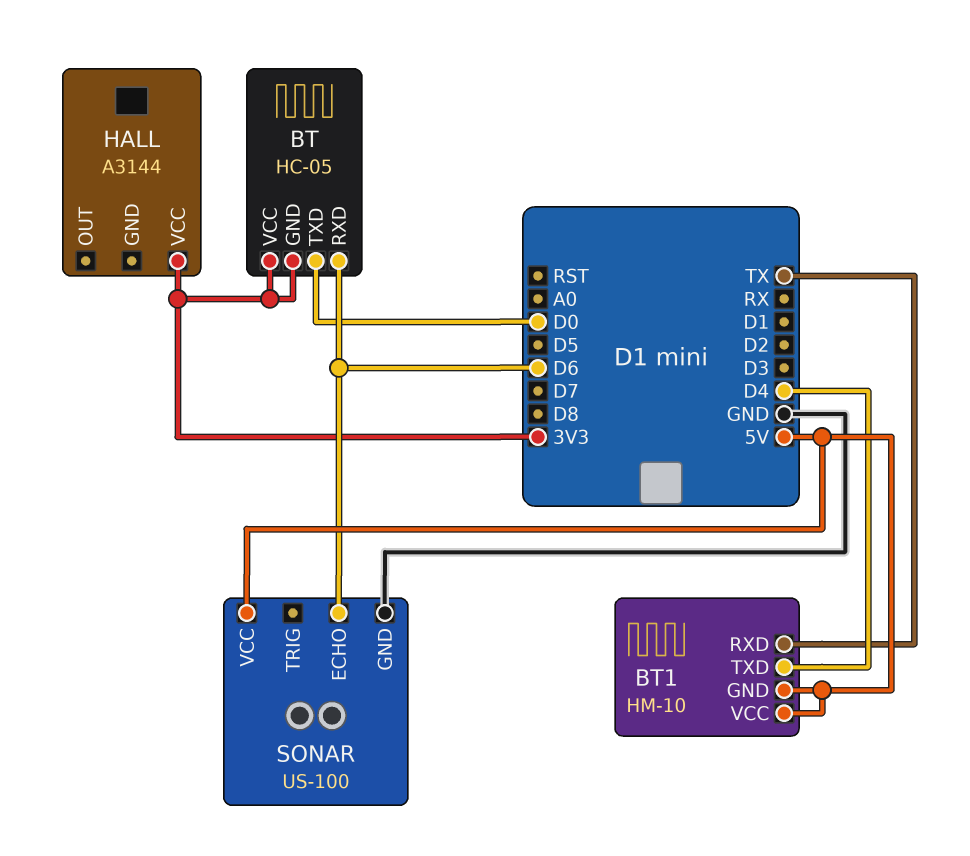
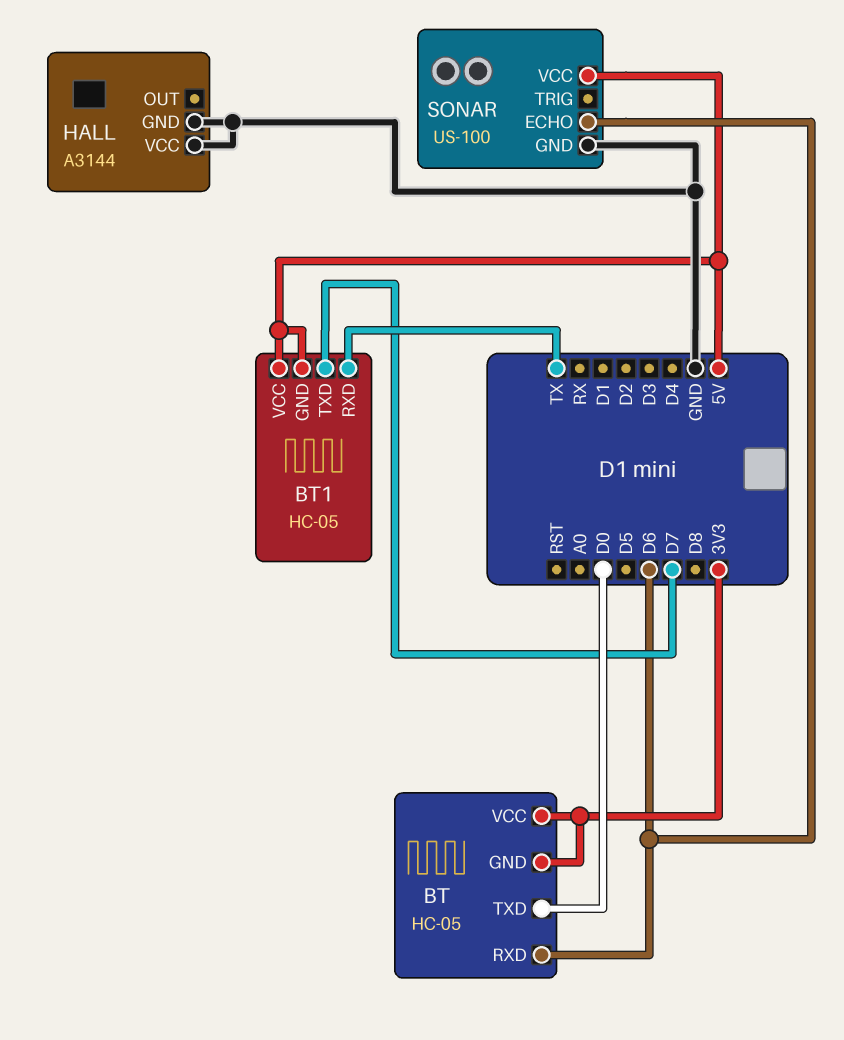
BT1: HM-10 -> HC-05
BT1 pin TXD: D4 -> D7
HALL pin GND: none -> GND
HALL pin VCC: 3V3 -> GND

